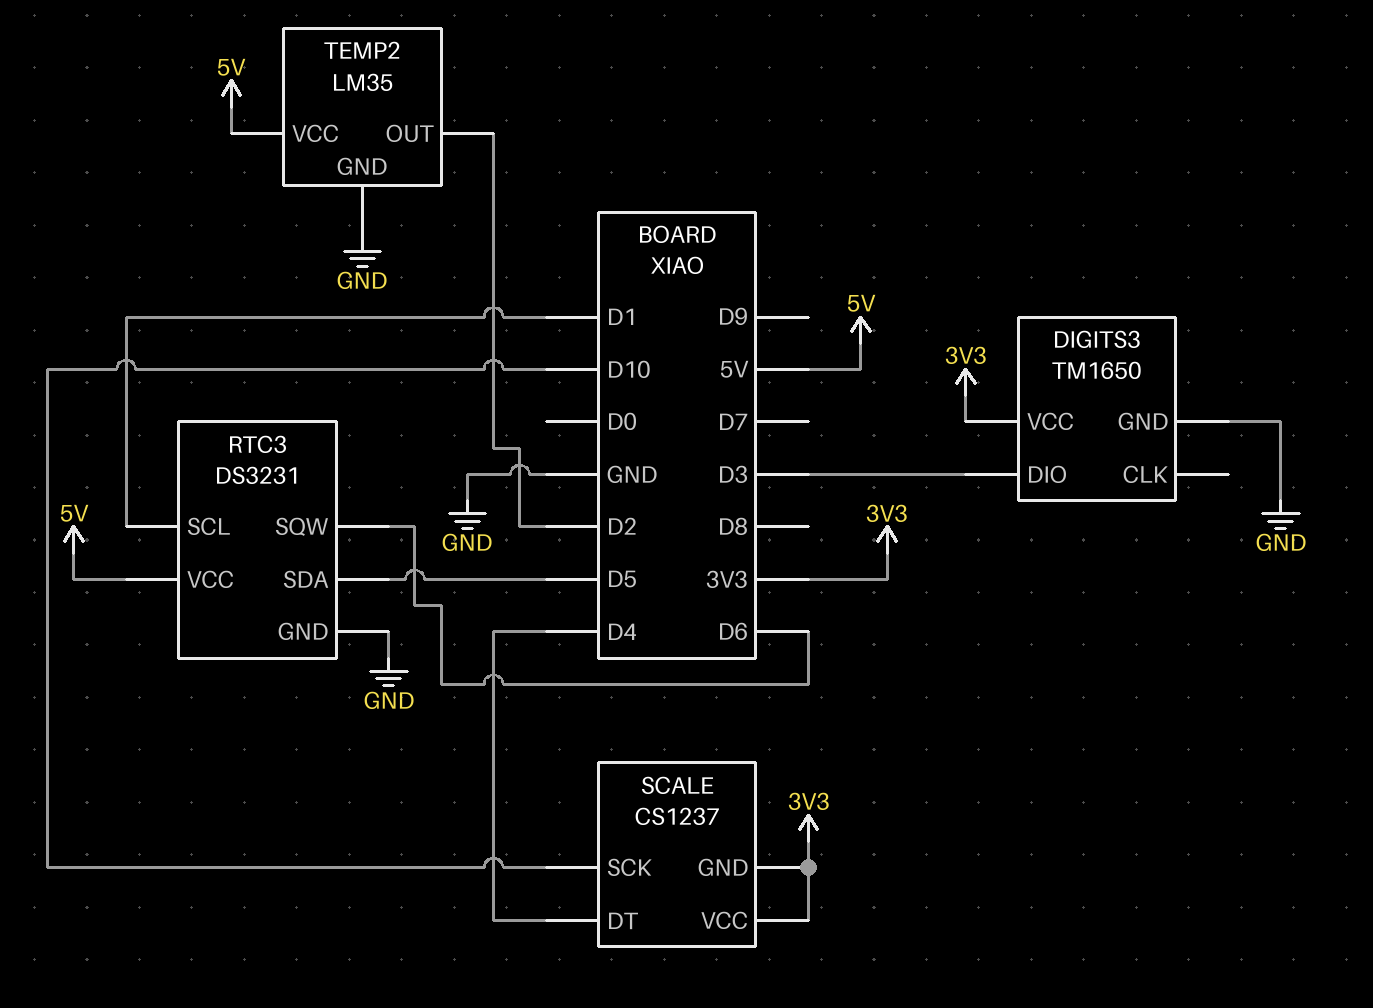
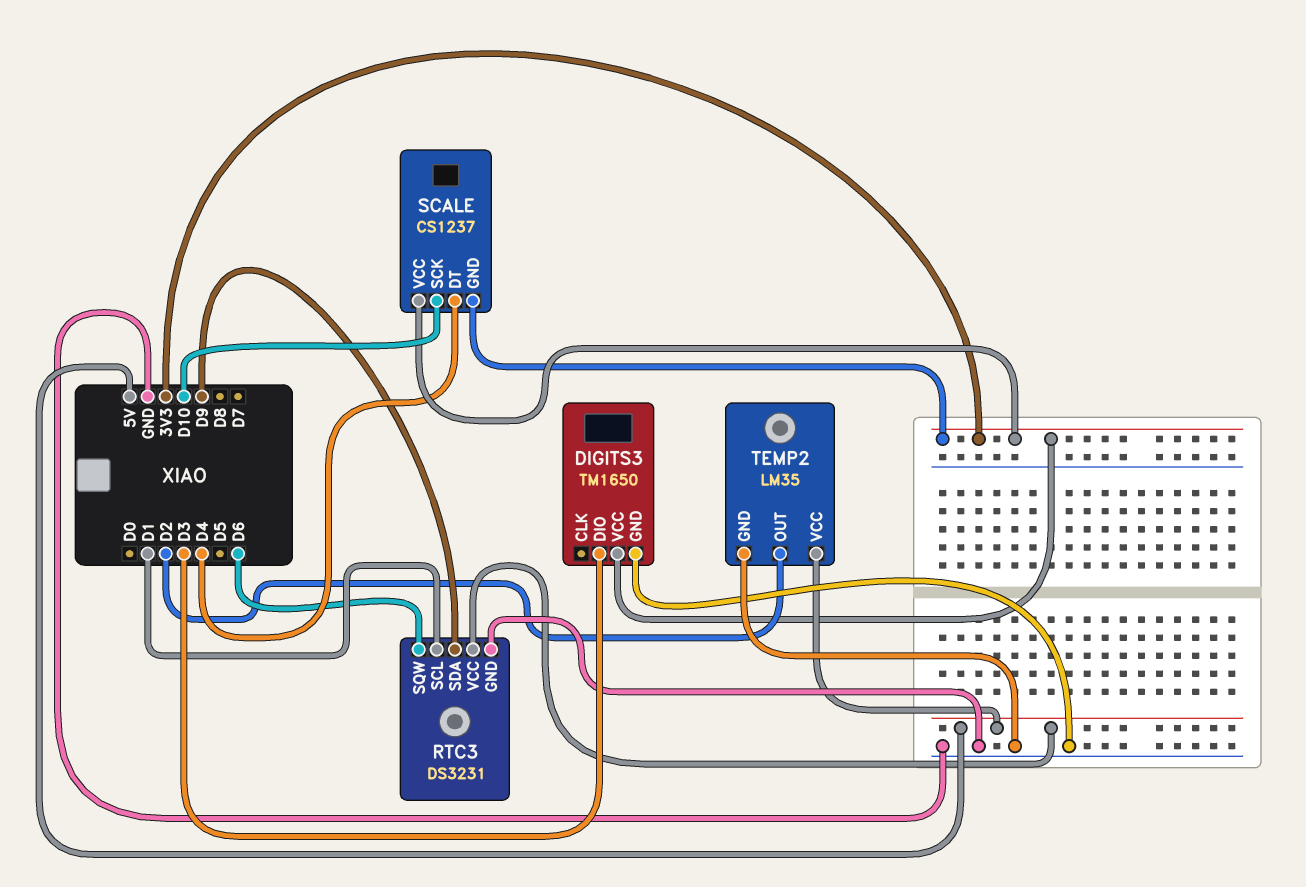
RTC3 pin SDA: D5 -> D9

